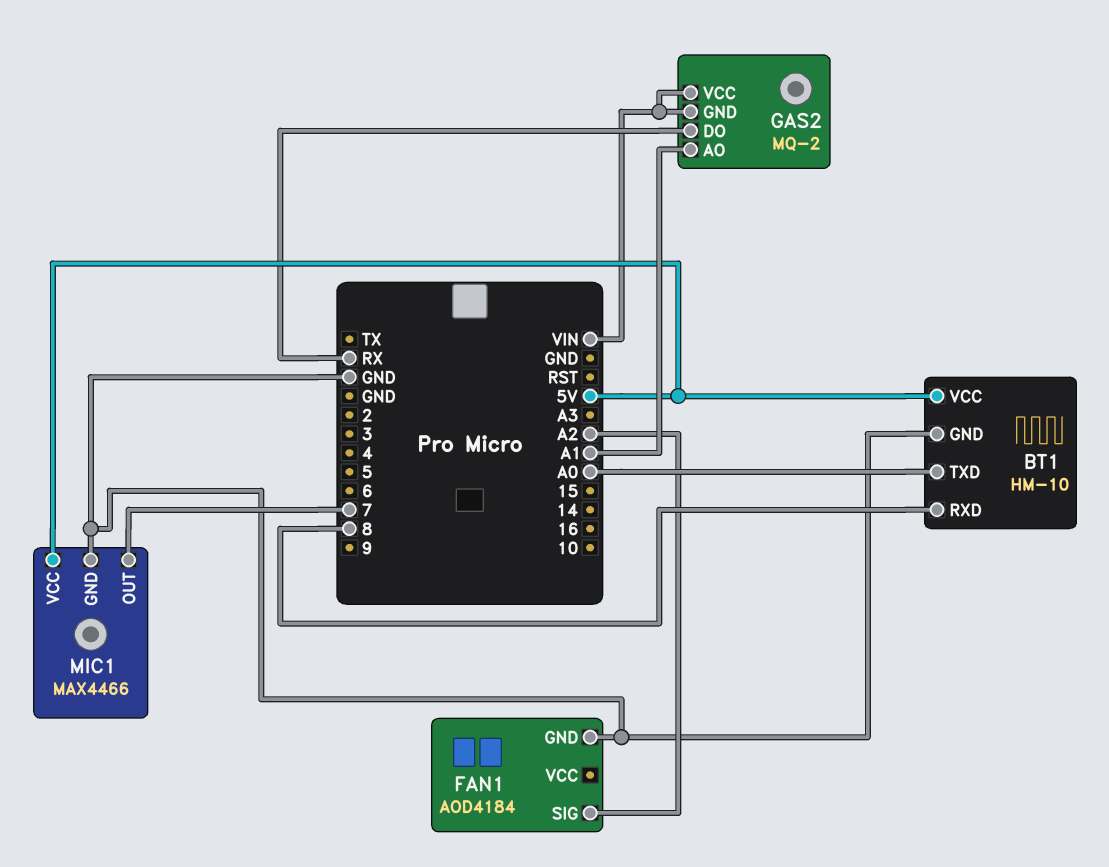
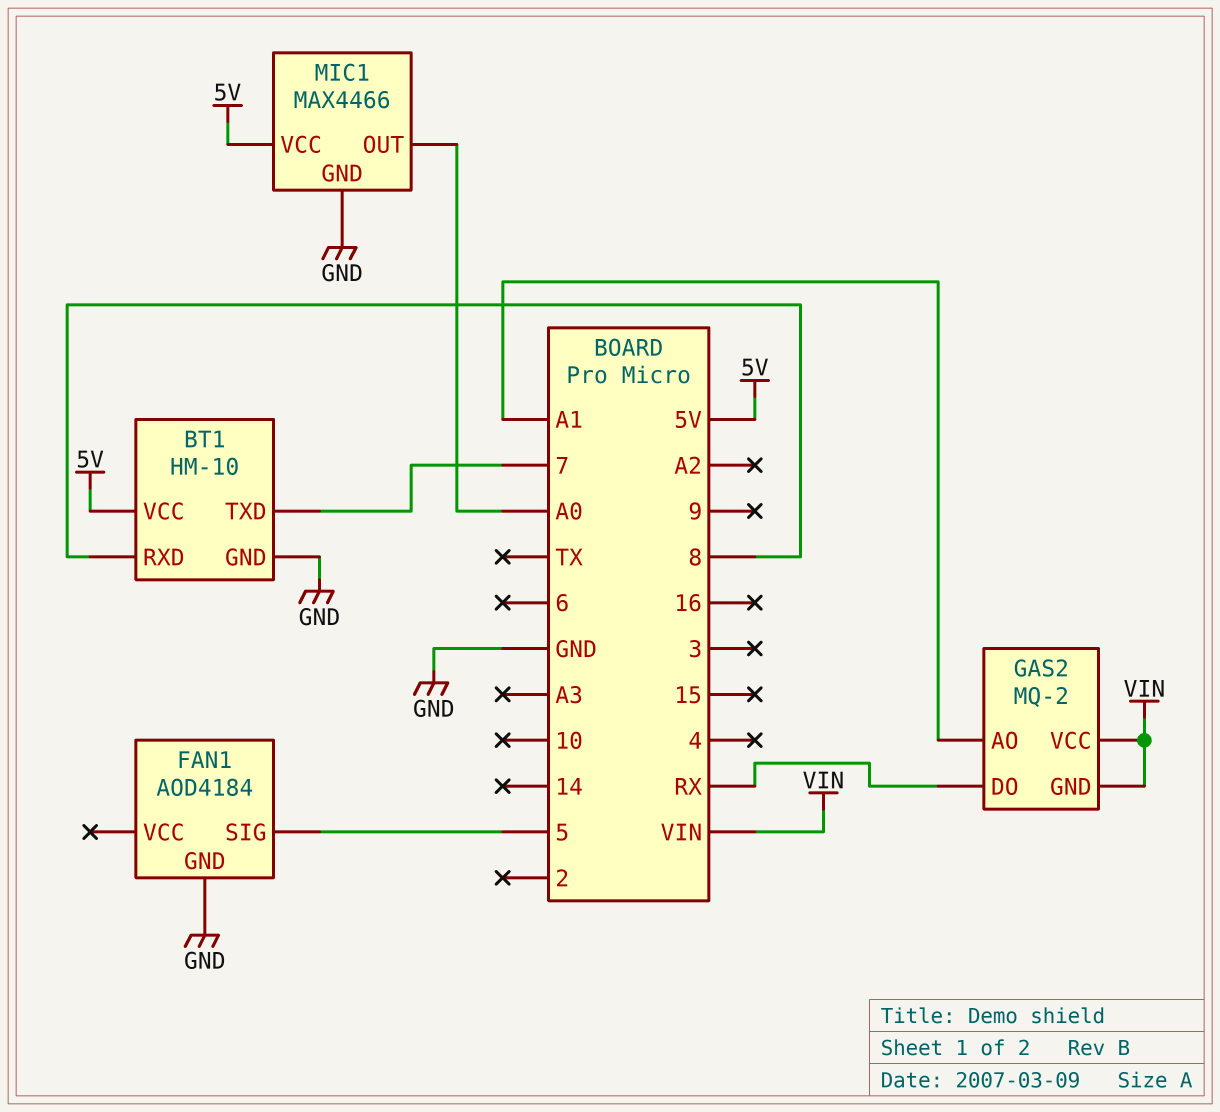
BT1 pin TXD: A0 -> 7
FAN1 pin SIG: A2 -> 5
MIC1 pin OUT: 7 -> A0

